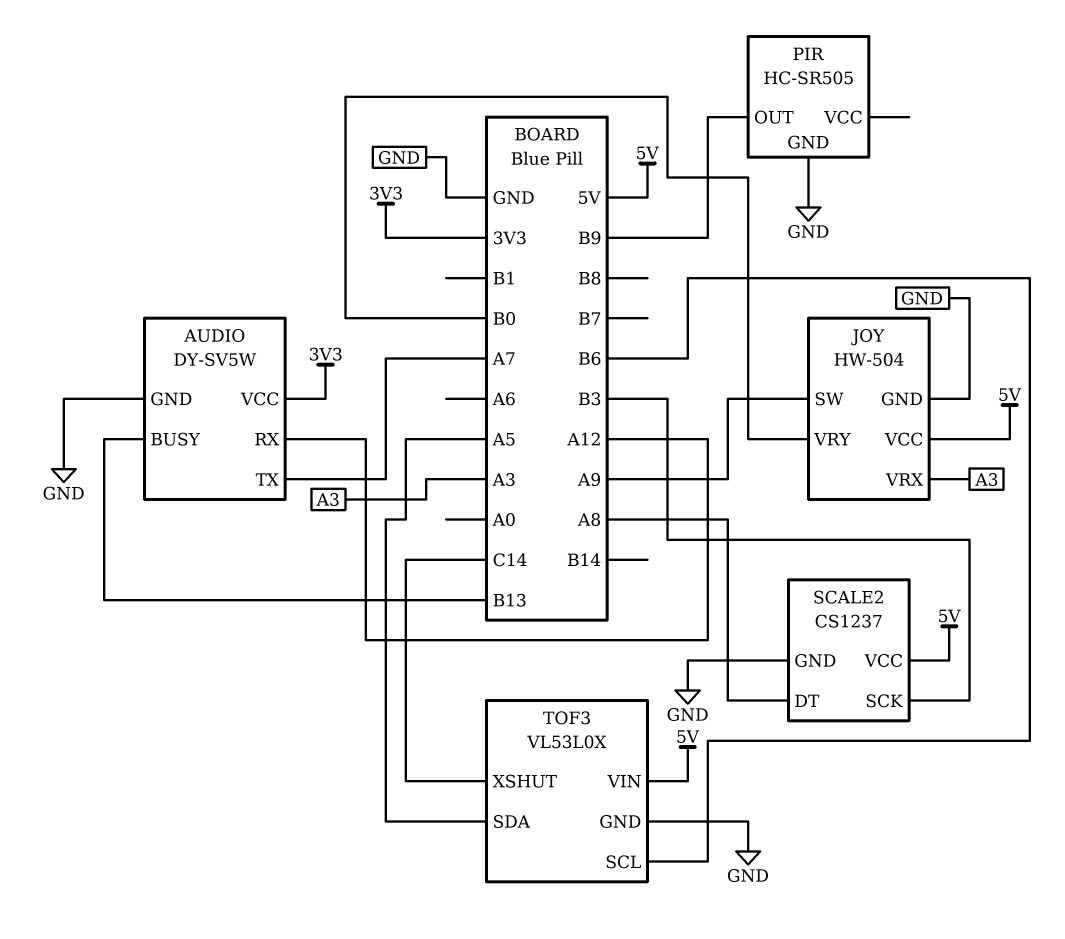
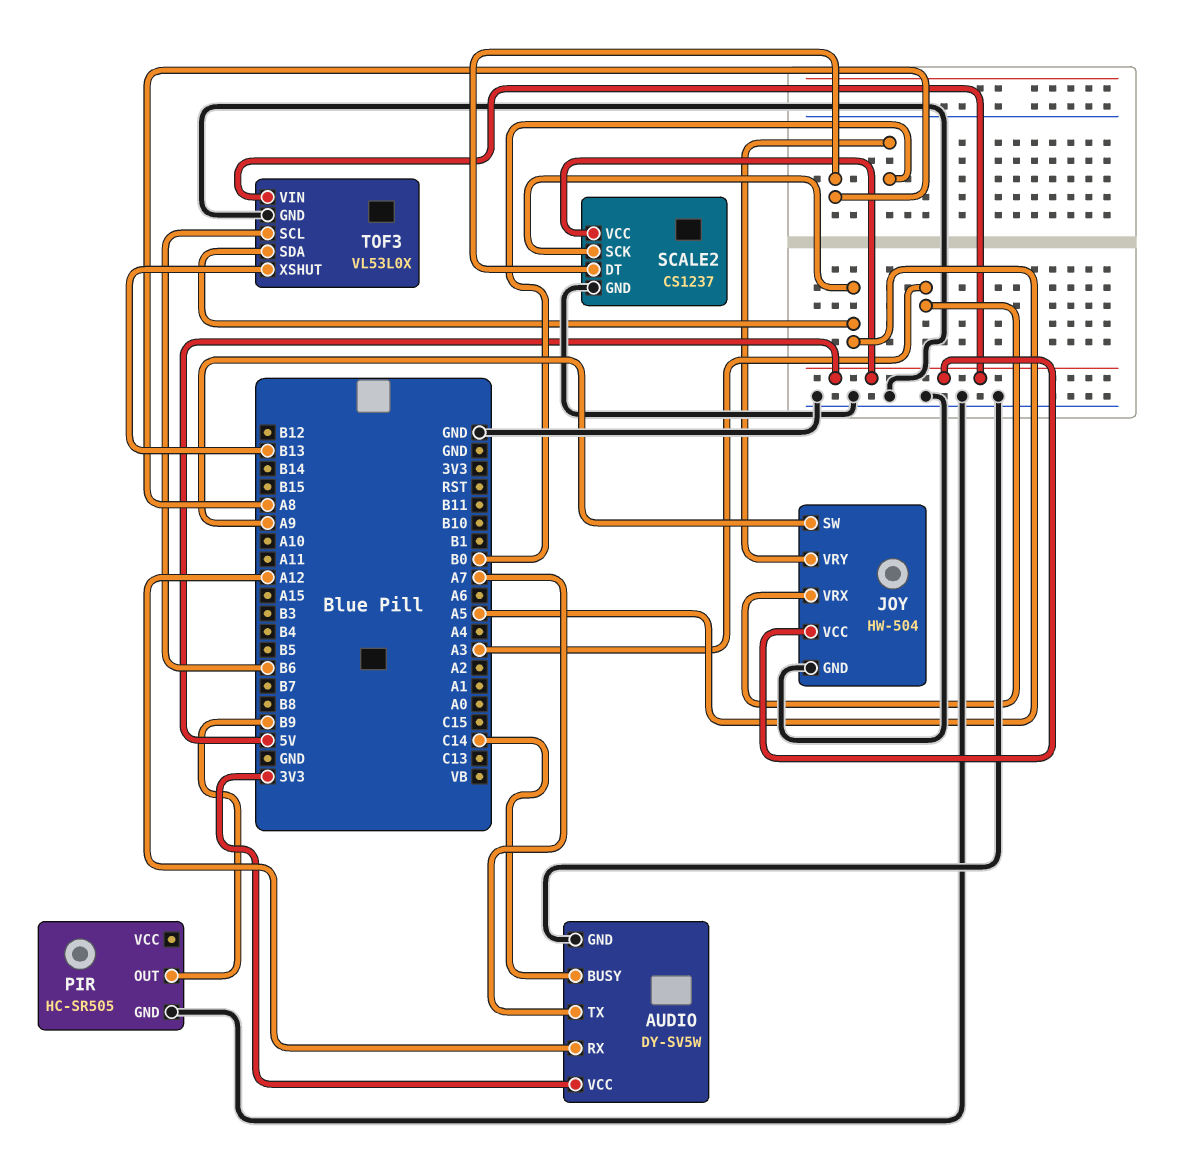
AUDIO pin BUSY: B13 -> C14
SCALE2 pin SCK: B3 -> A5
TOF3 pin XSHUT: C14 -> B13

